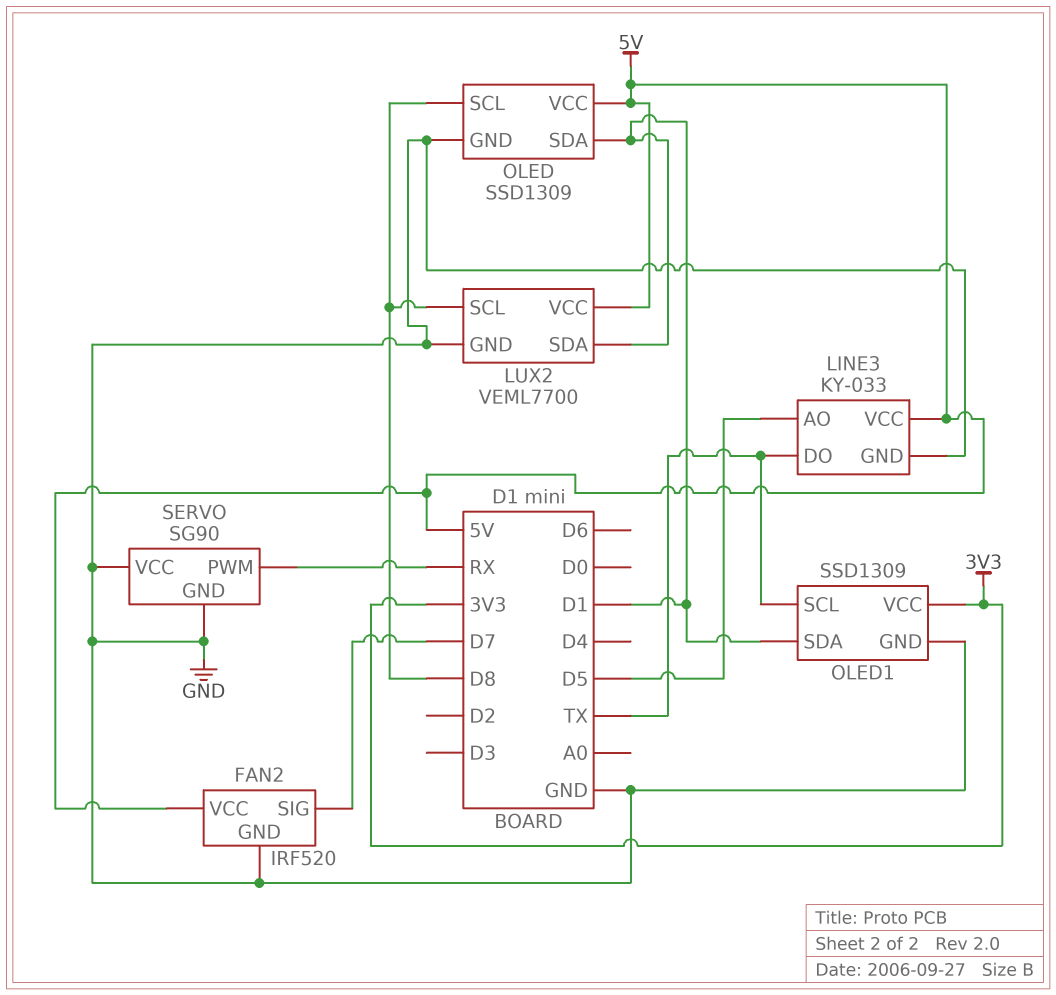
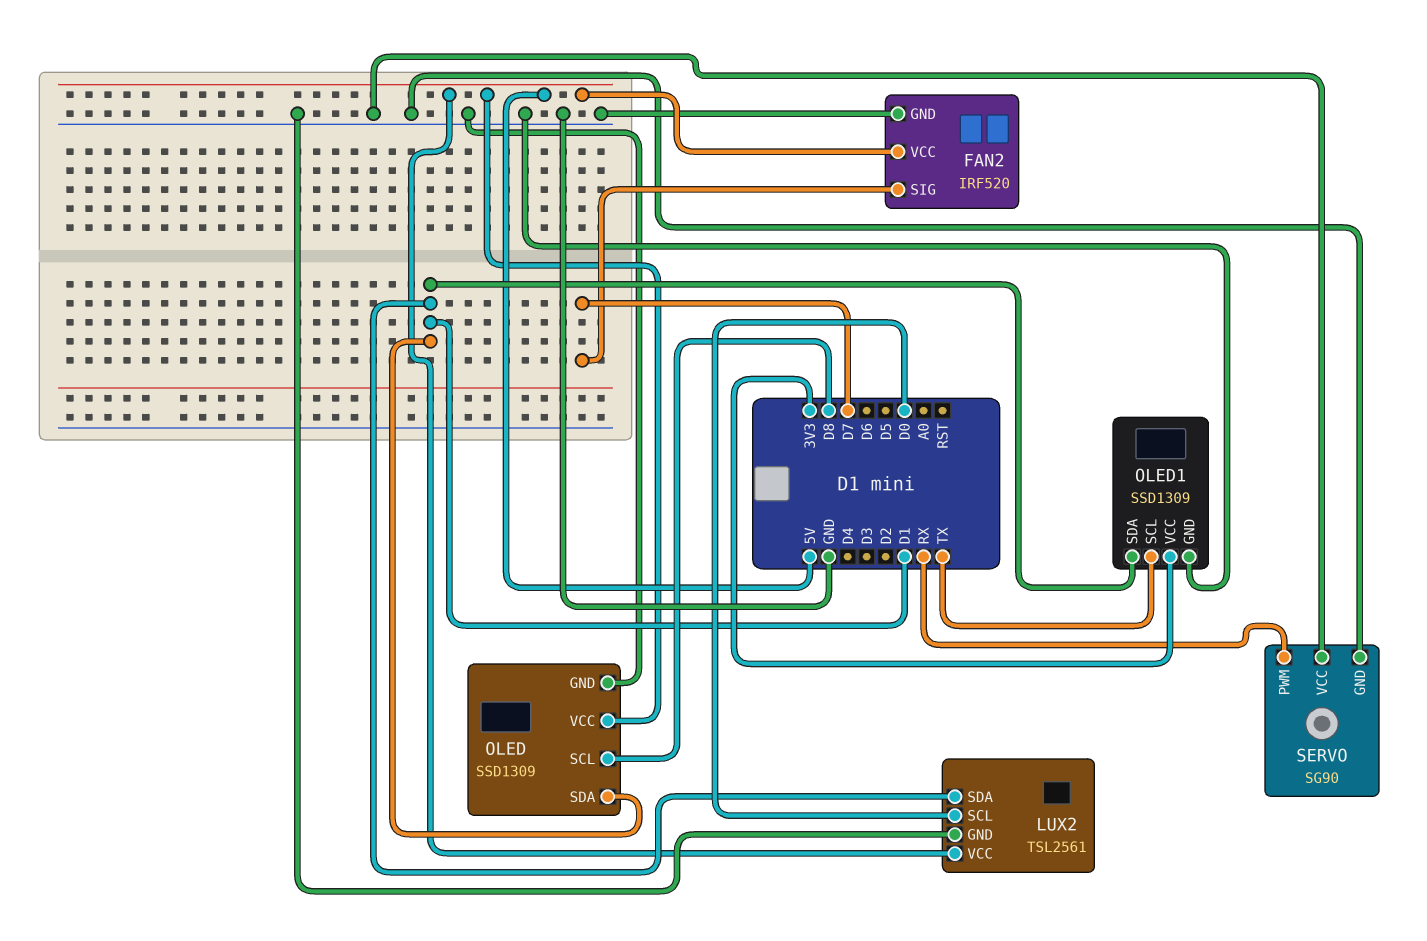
LINE3: KY-033 -> none
LINE3 pin AO: D5 -> none
LINE3 pin DO: TX -> none
LINE3 pin GND: GND -> none
LINE3 pin VCC: 5V -> none
LUX2: VEML7700 -> TSL2561
LUX2 pin SCL: D8 -> D0

